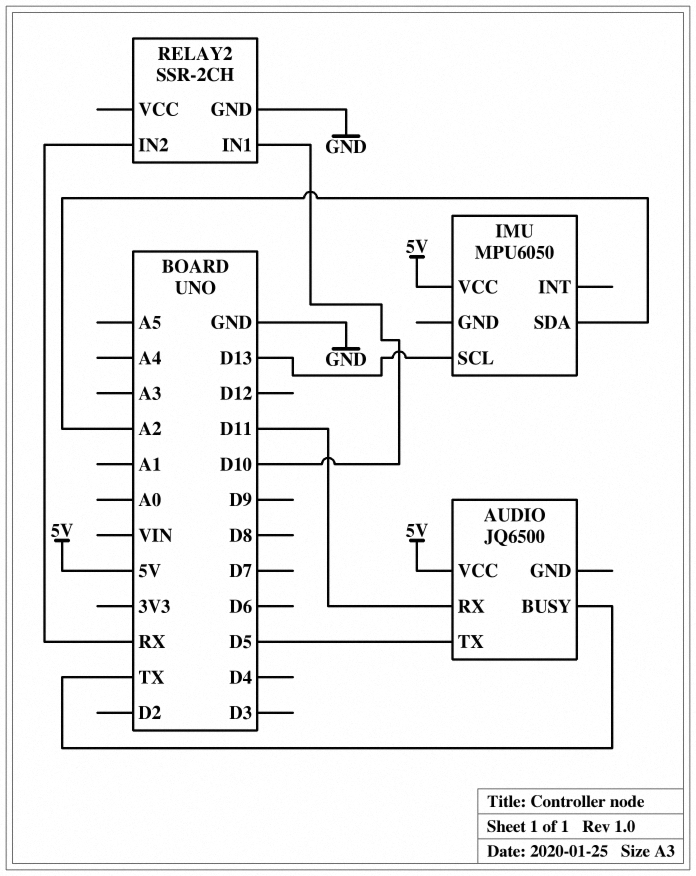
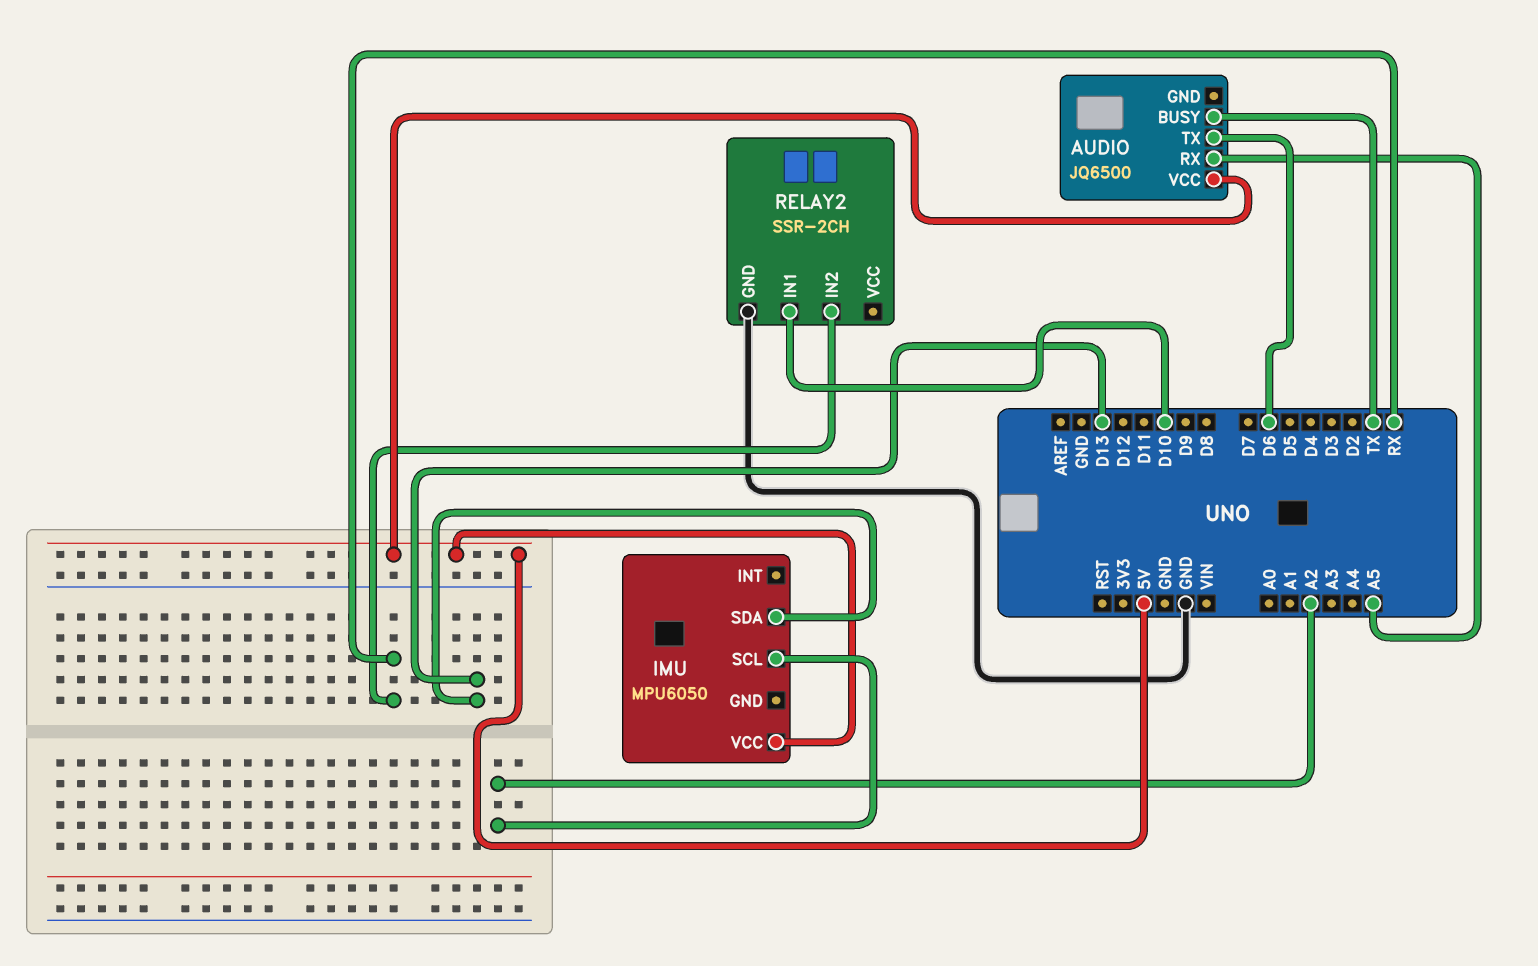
AUDIO pin RX: D11 -> A5
AUDIO pin TX: D5 -> D6
IMU pin SCL: D13 -> A2
IMU pin SDA: A2 -> D13

